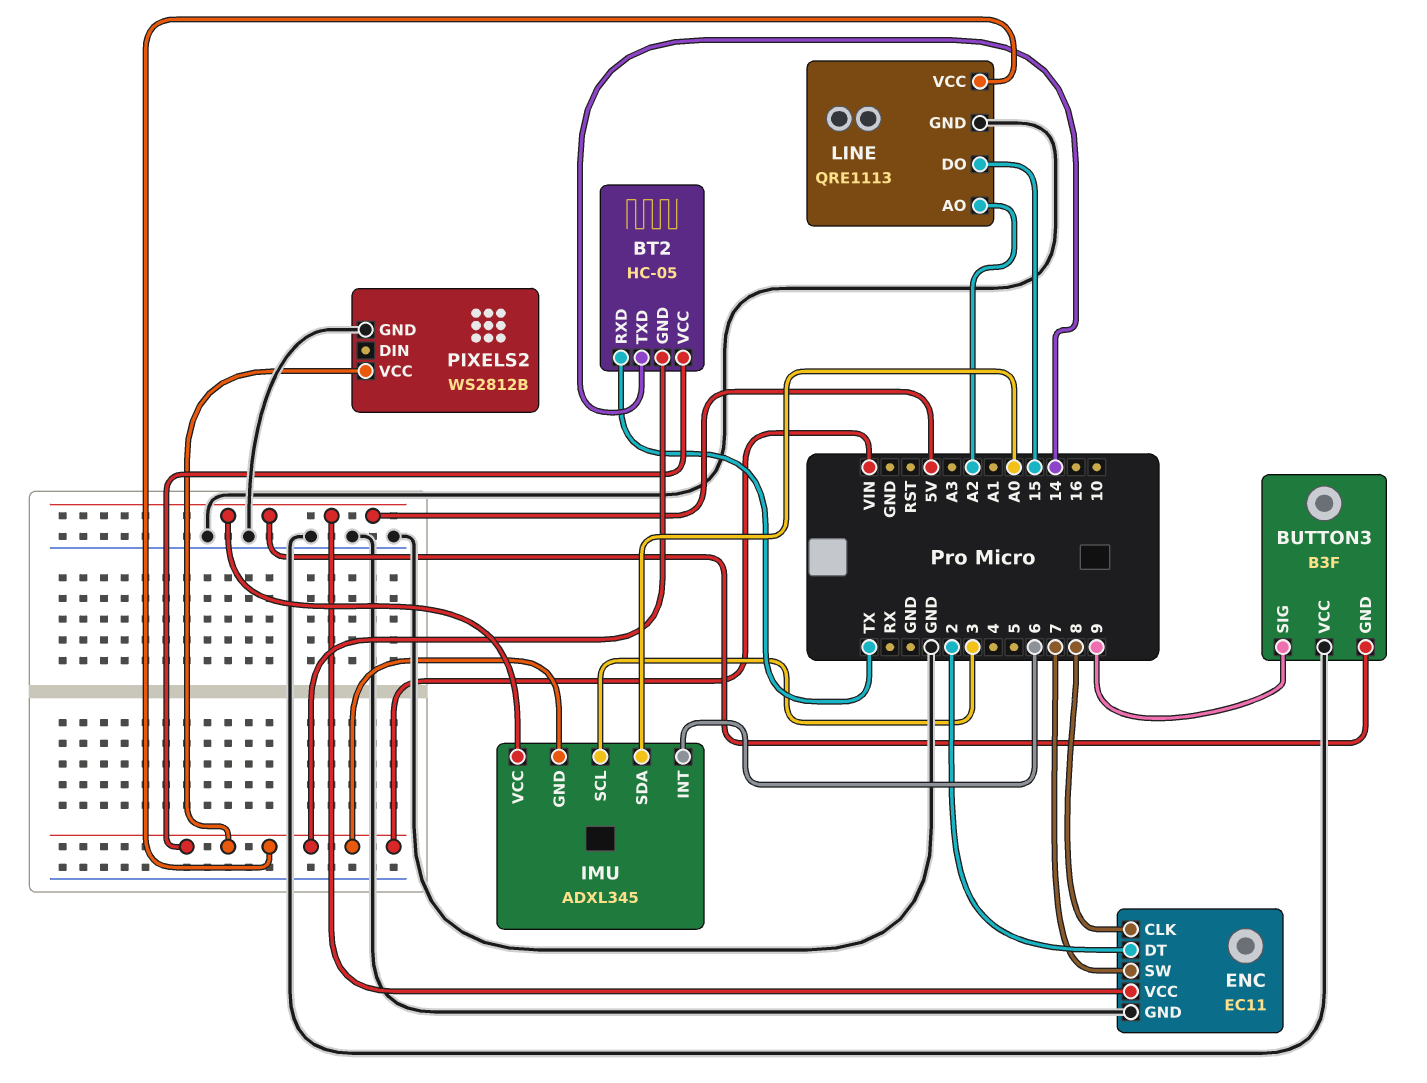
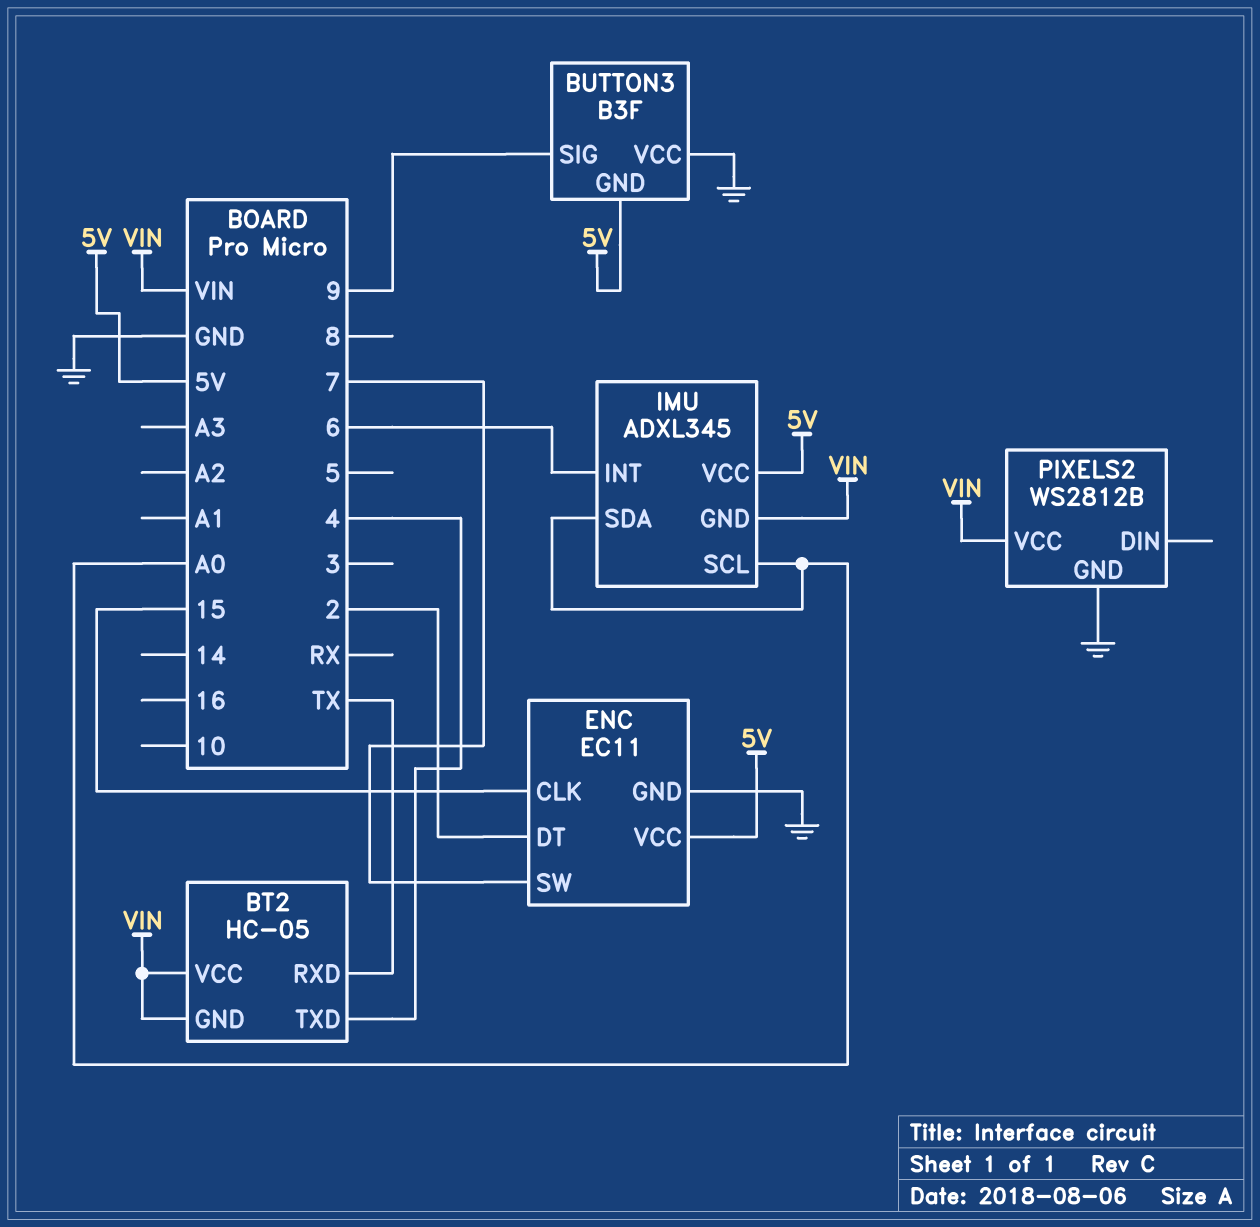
BT2 pin TXD: 14 -> 4
ENC pin CLK: 8 -> 15
IMU pin SCL: 3 -> A0
LINE: QRE1113 -> none
LINE pin AO: A2 -> none
LINE pin DO: 15 -> none
LINE pin GND: GND -> none
LINE pin VCC: VIN -> none

